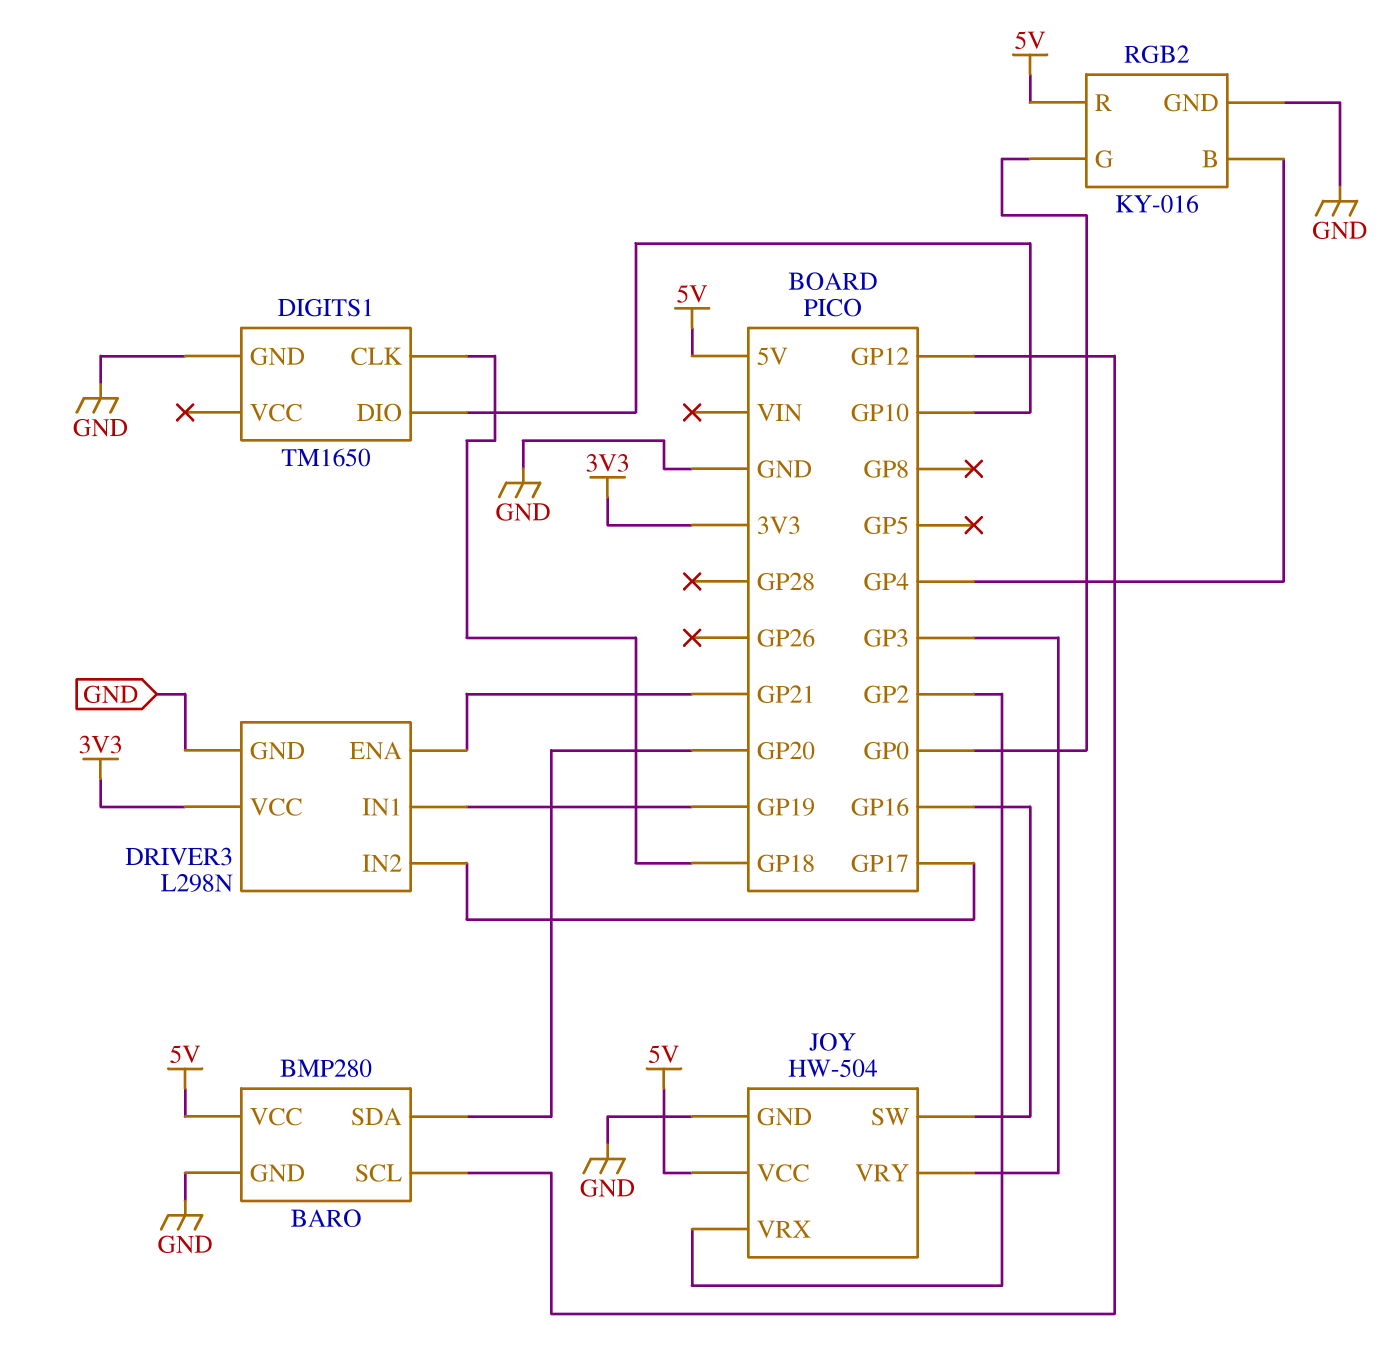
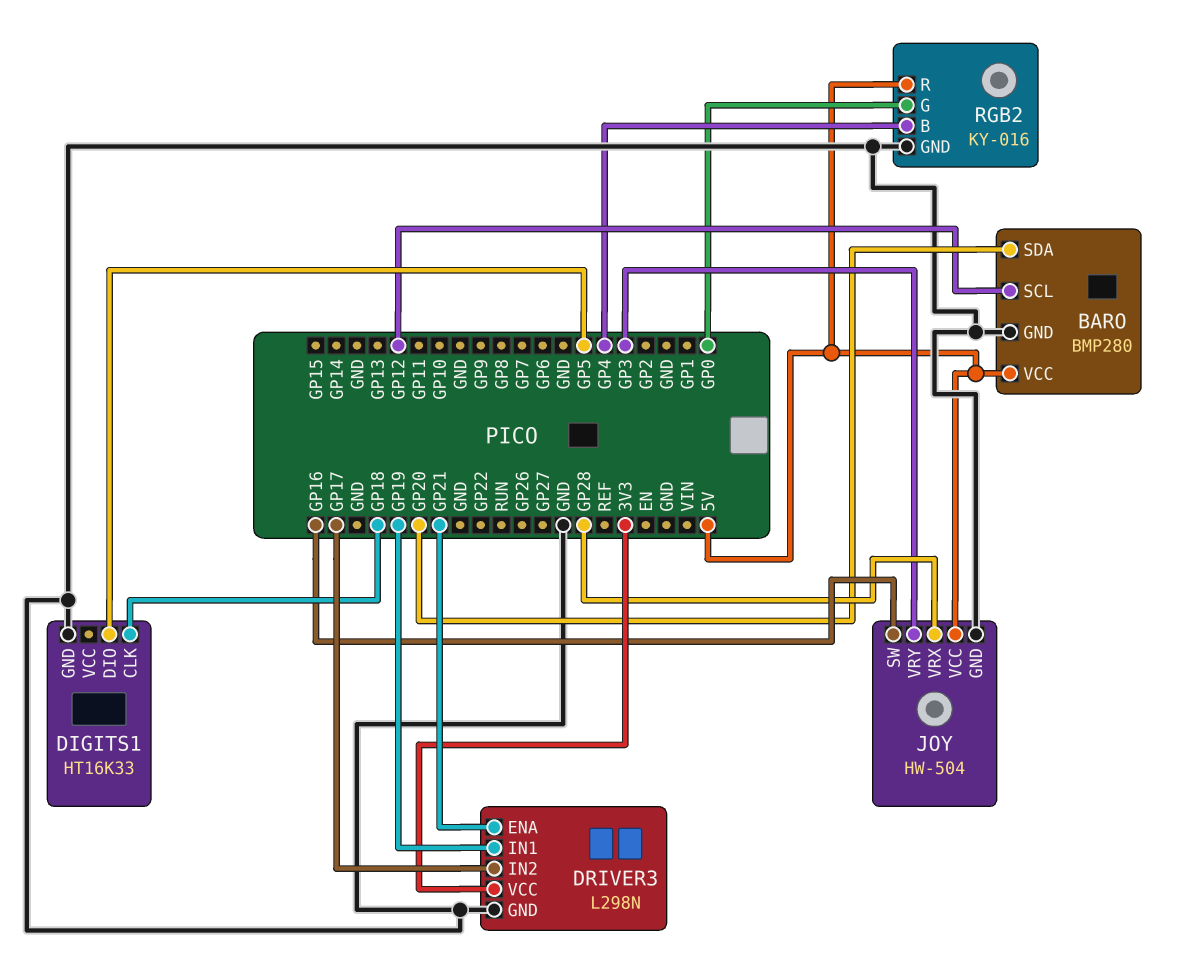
DIGITS1: TM1650 -> HT16K33
DIGITS1 pin DIO: GP10 -> GP5
JOY pin VRX: GP2 -> GP28

